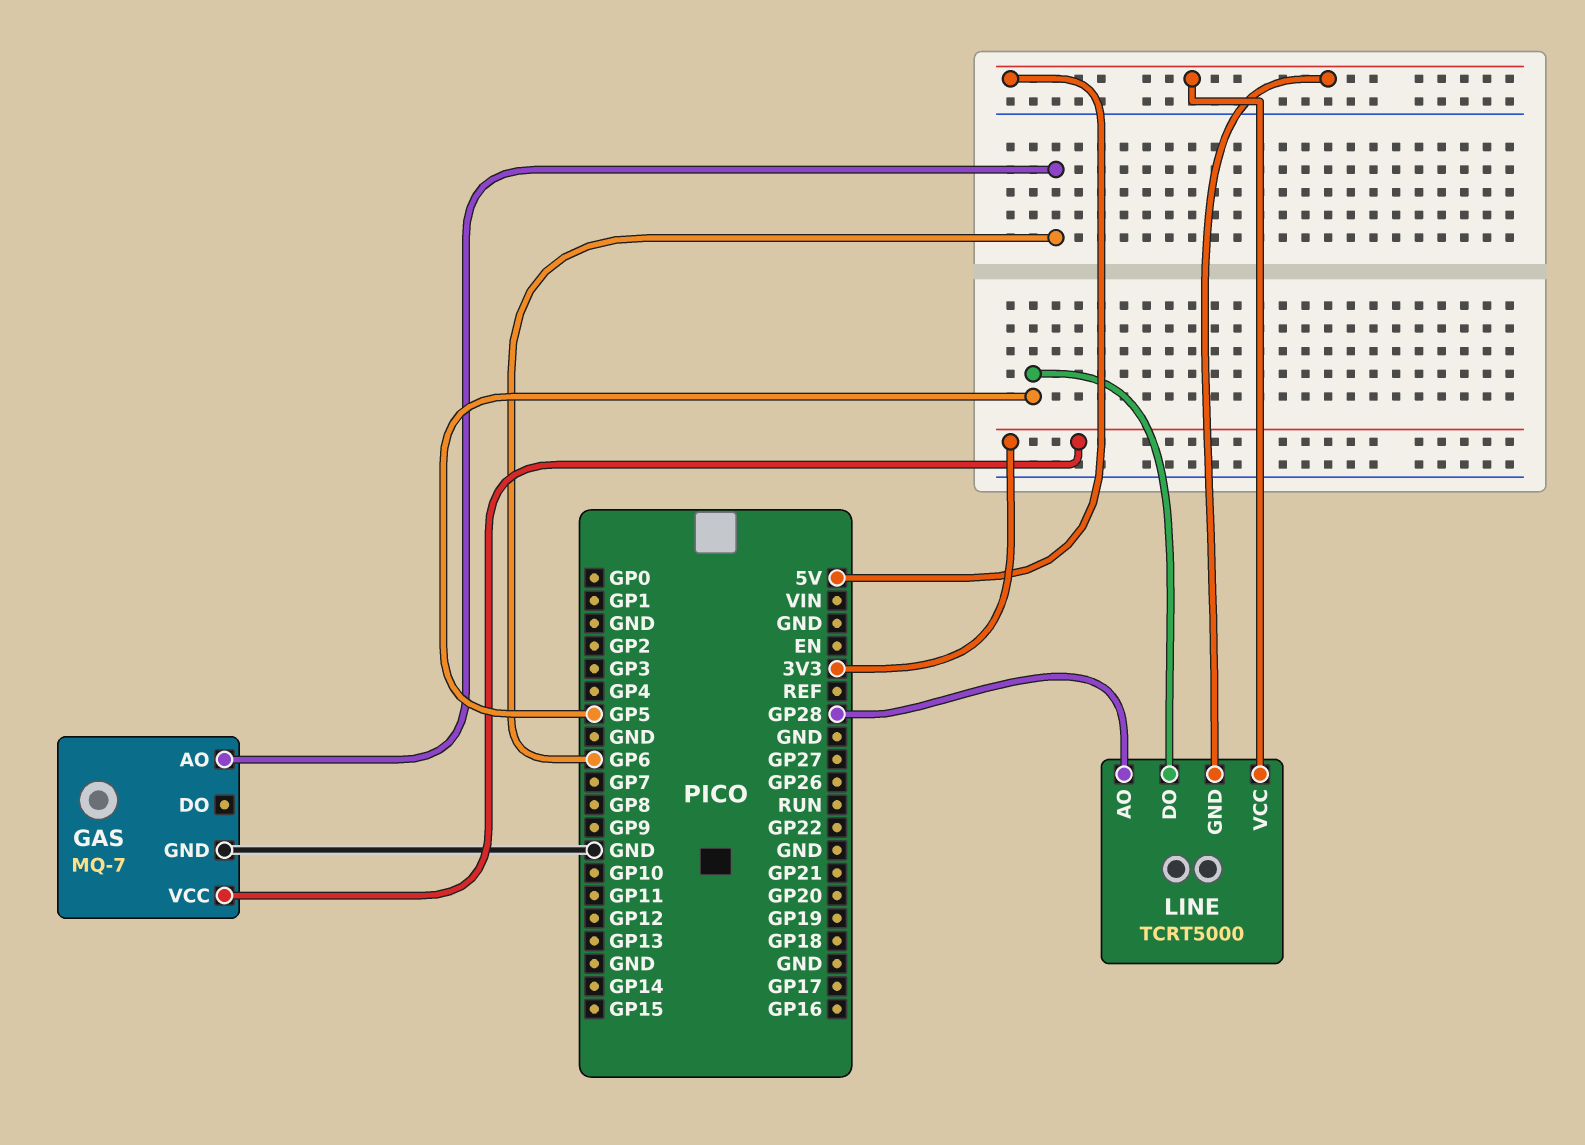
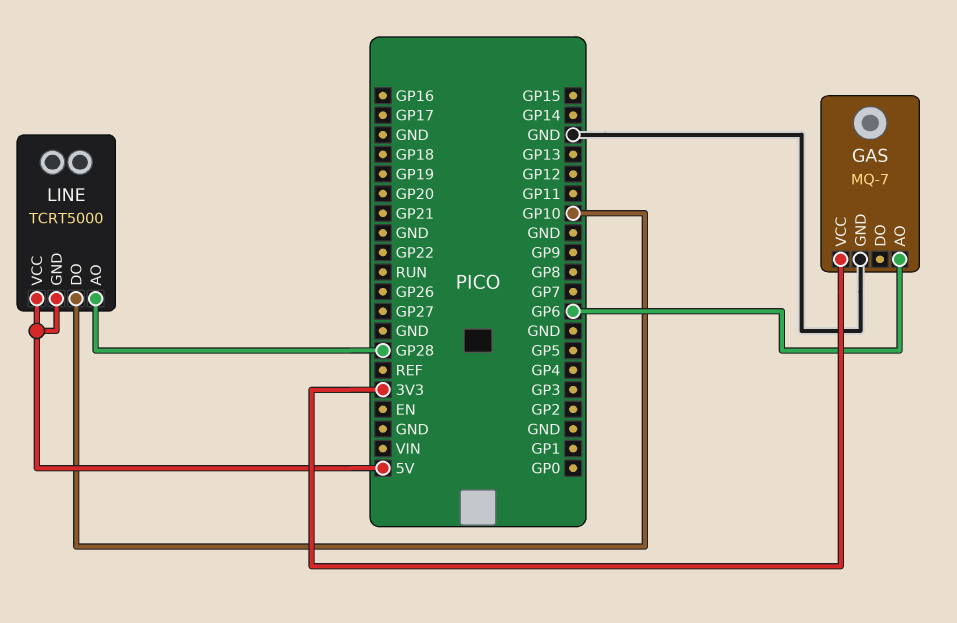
LINE pin DO: GP5 -> GP10

